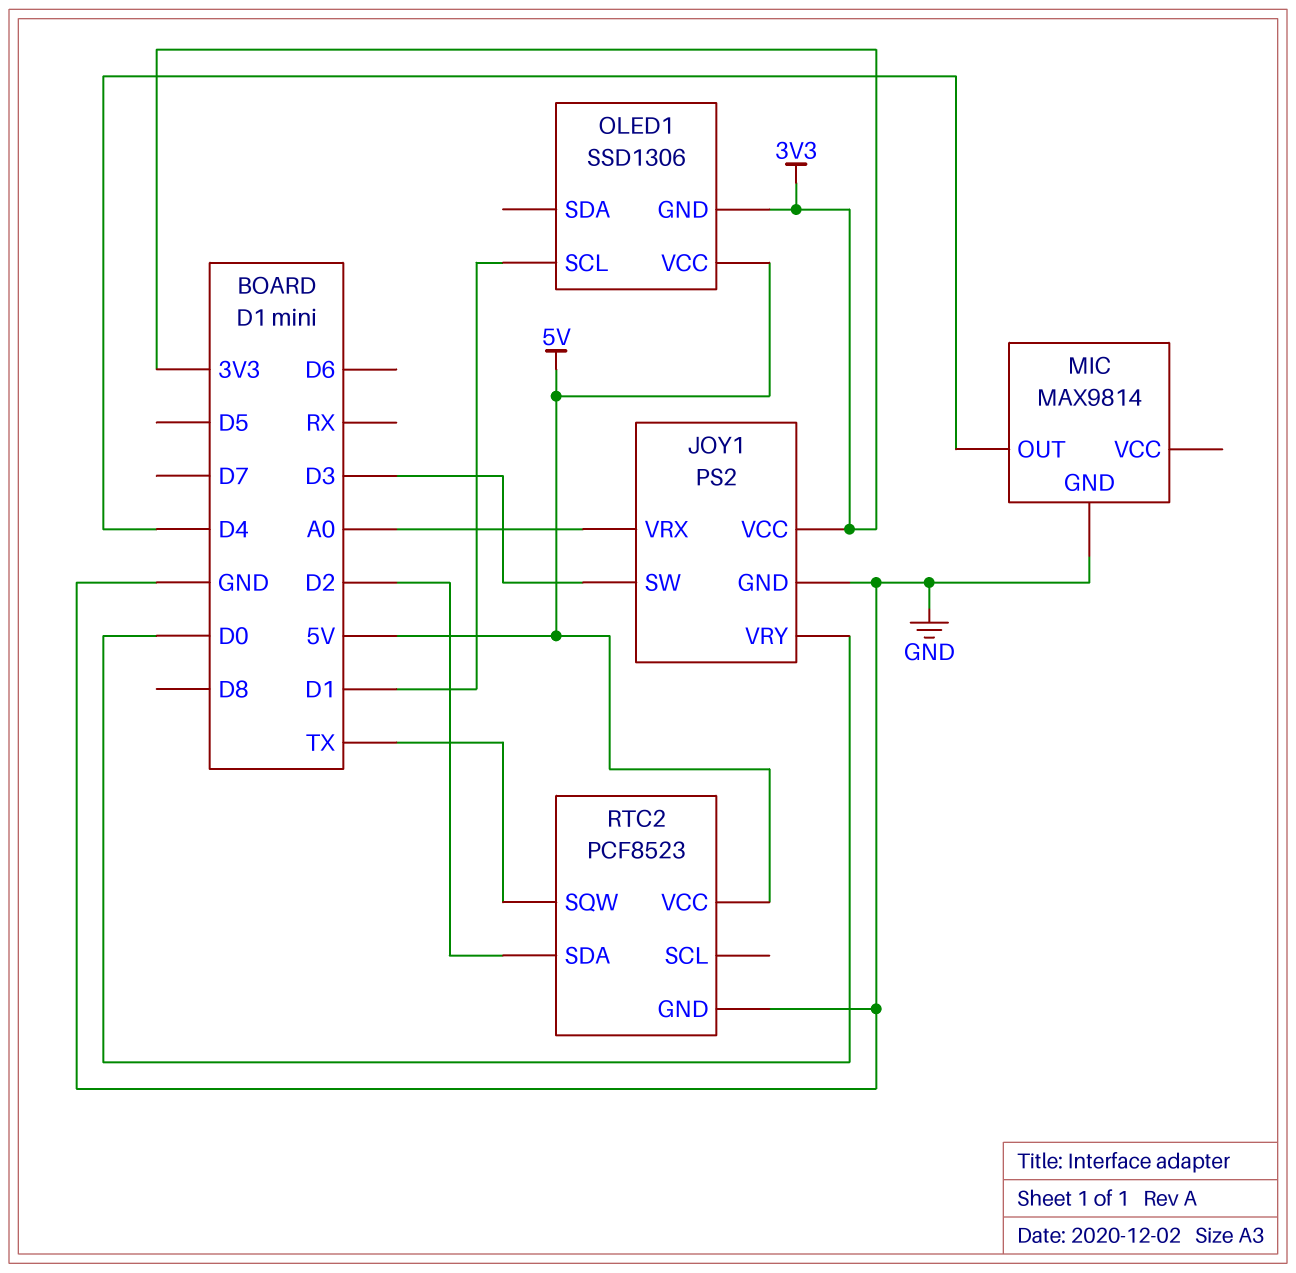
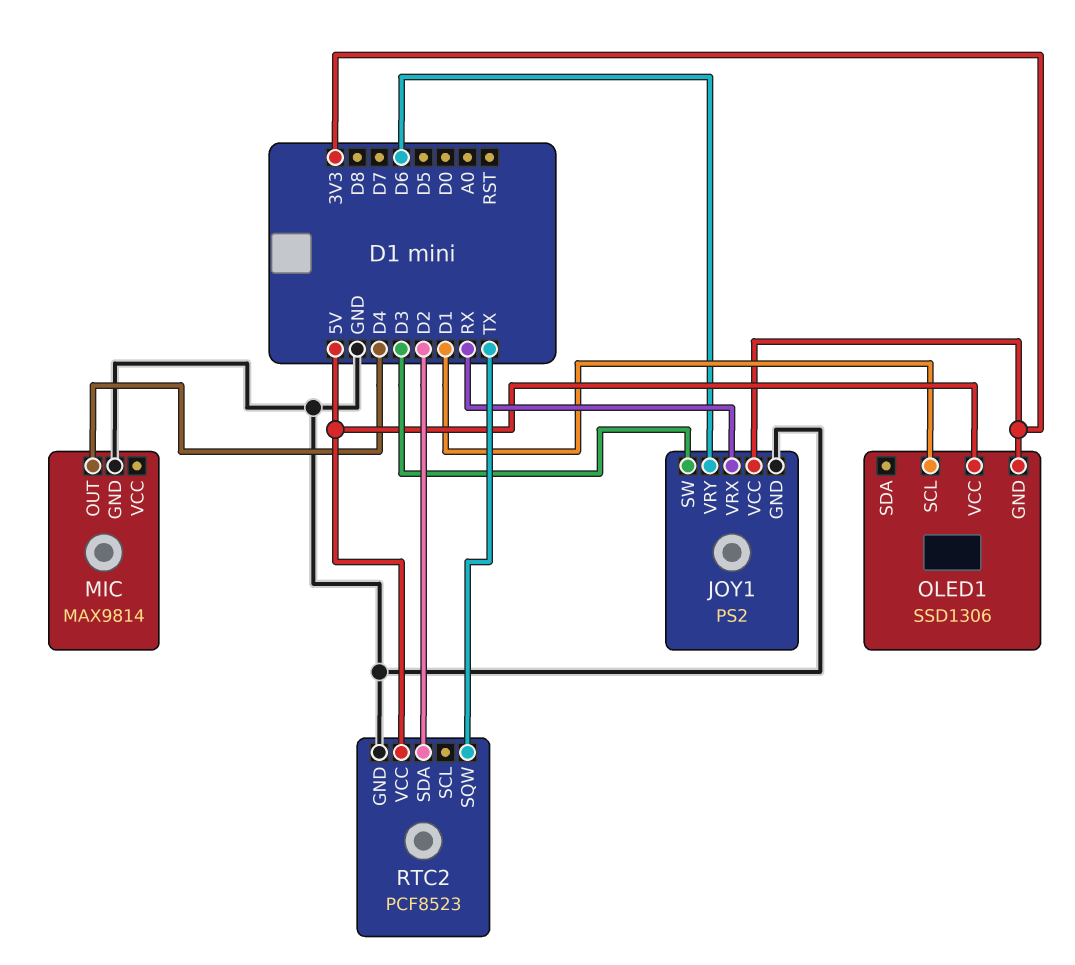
JOY1 pin VRX: A0 -> RX
JOY1 pin VRY: D0 -> D6

